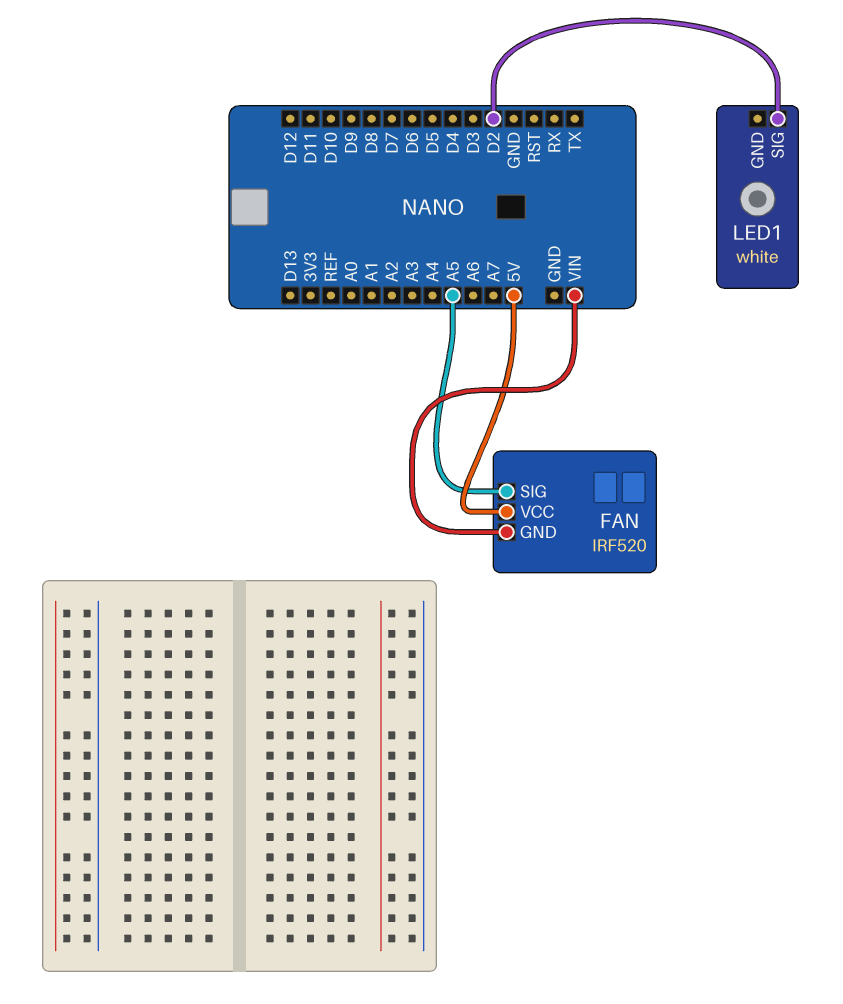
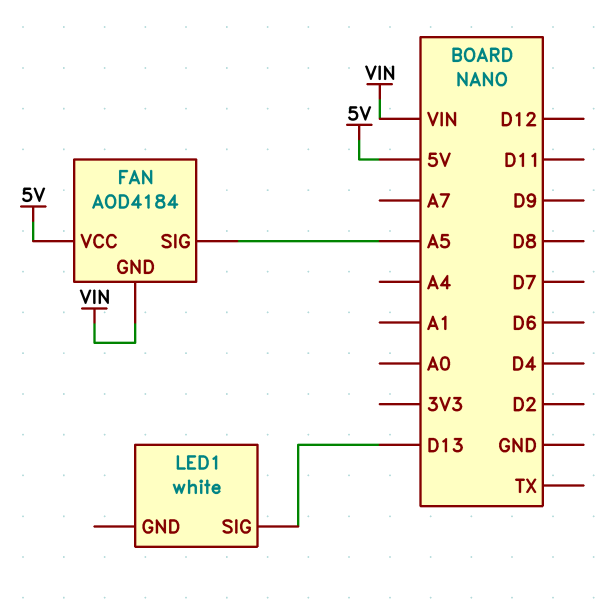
FAN: IRF520 -> AOD4184
LED1 pin SIG: D2 -> D13

